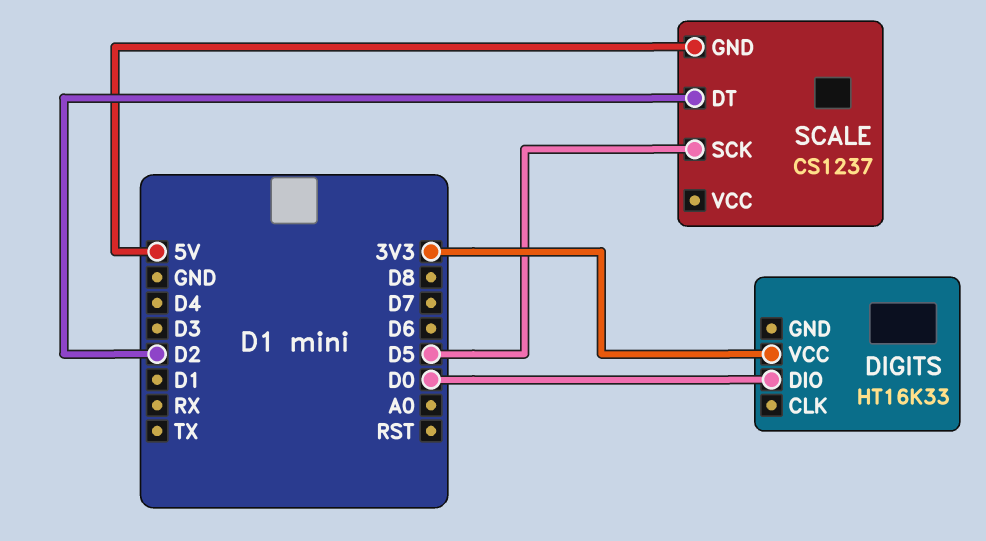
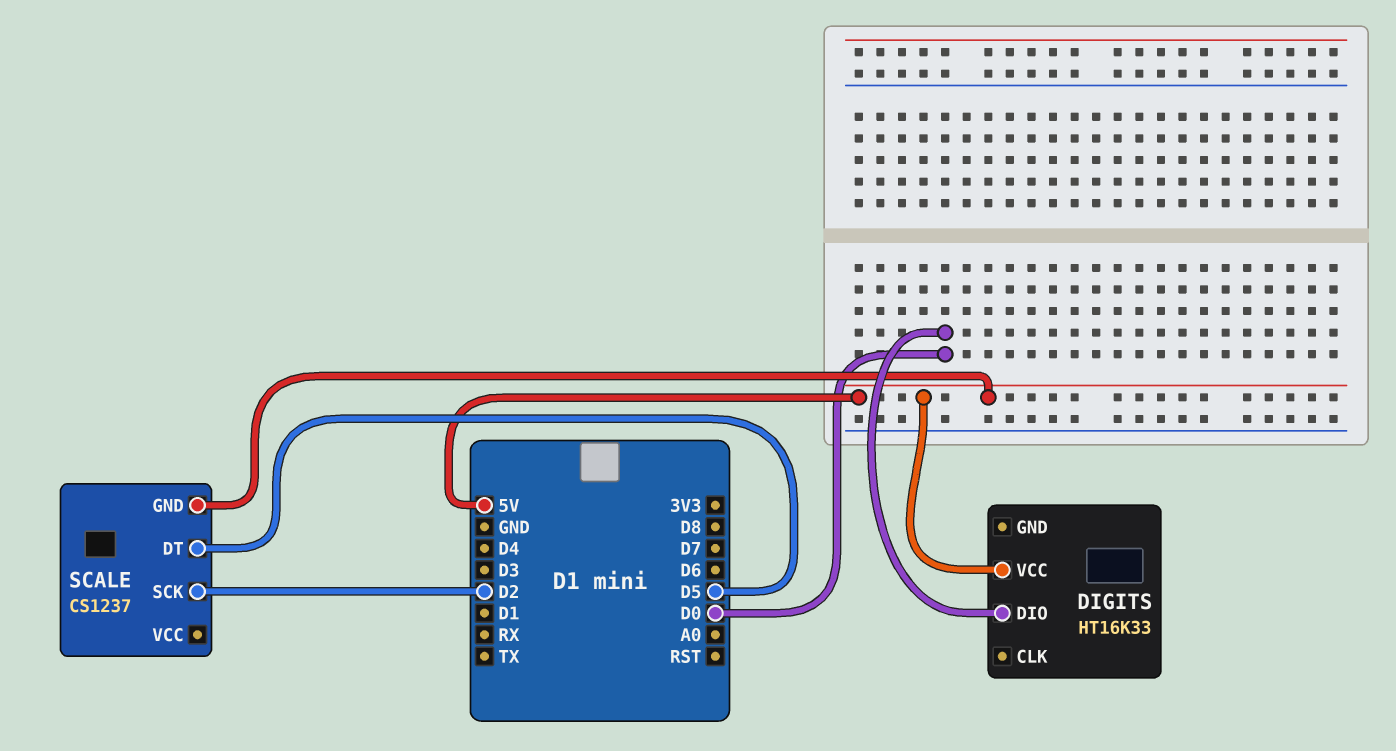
DIGITS pin VCC: 3V3 -> 5V
SCALE pin DT: D2 -> D5
SCALE pin SCK: D5 -> D2

